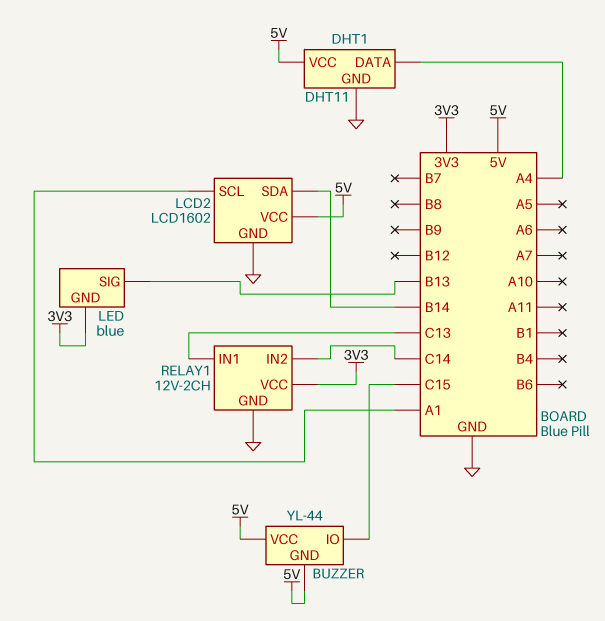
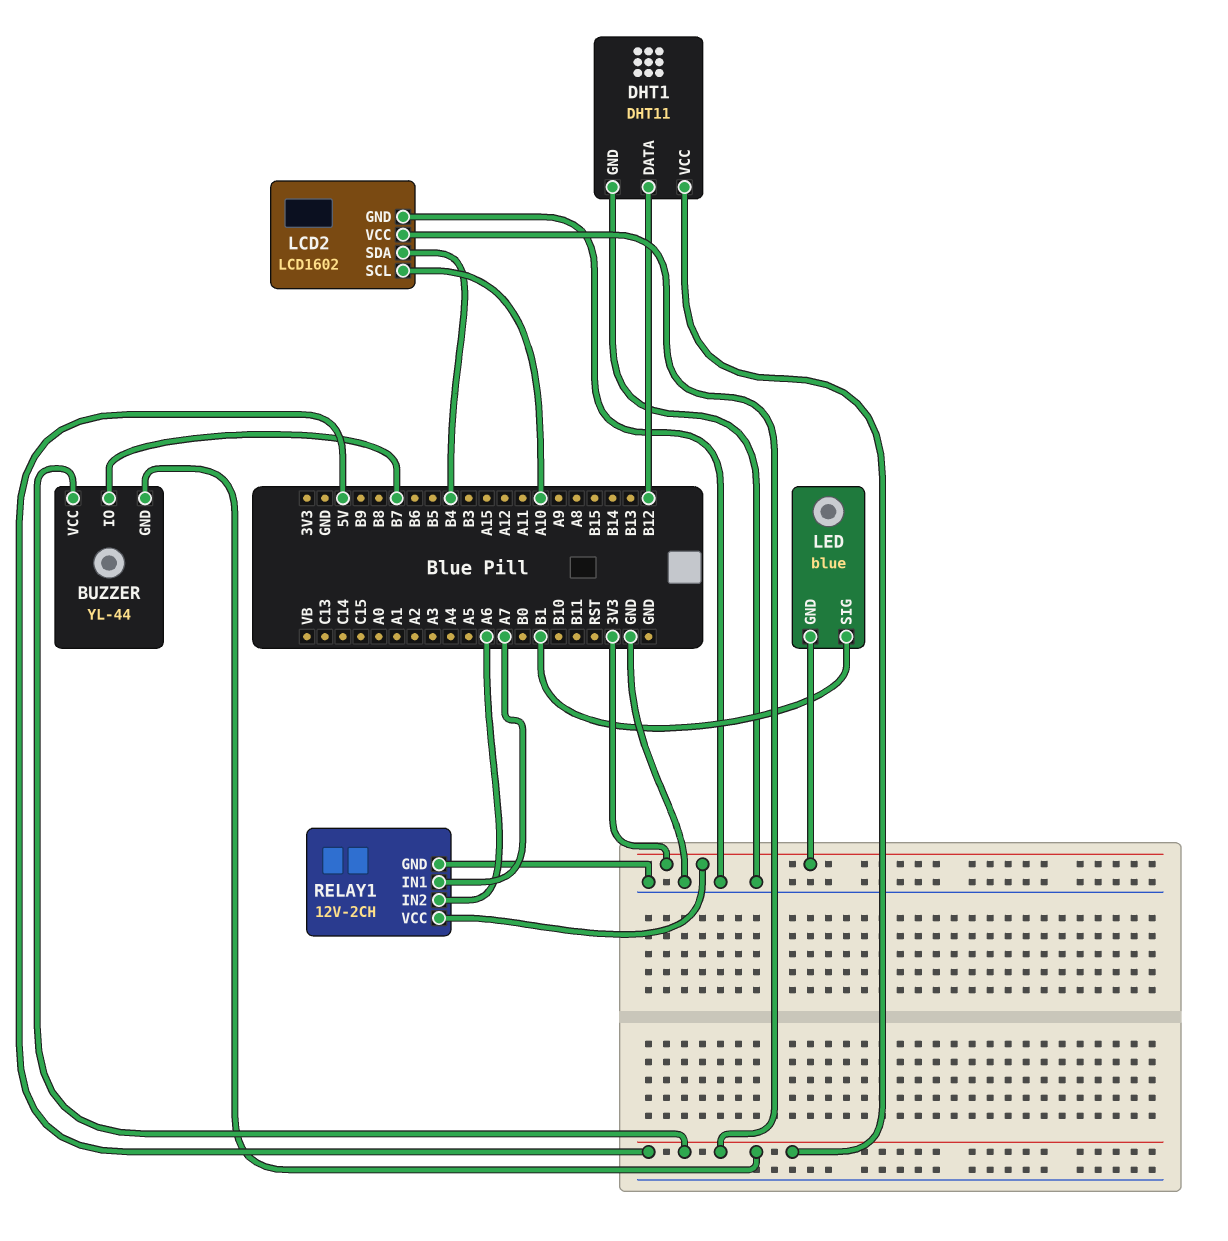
BUZZER pin IO: C15 -> B7
DHT1 pin DATA: A4 -> B12
LCD2 pin SCL: A1 -> A10
LCD2 pin SDA: B14 -> B4
LED pin SIG: B13 -> B1
RELAY1 pin IN1: C13 -> A7
RELAY1 pin IN2: C14 -> A6

